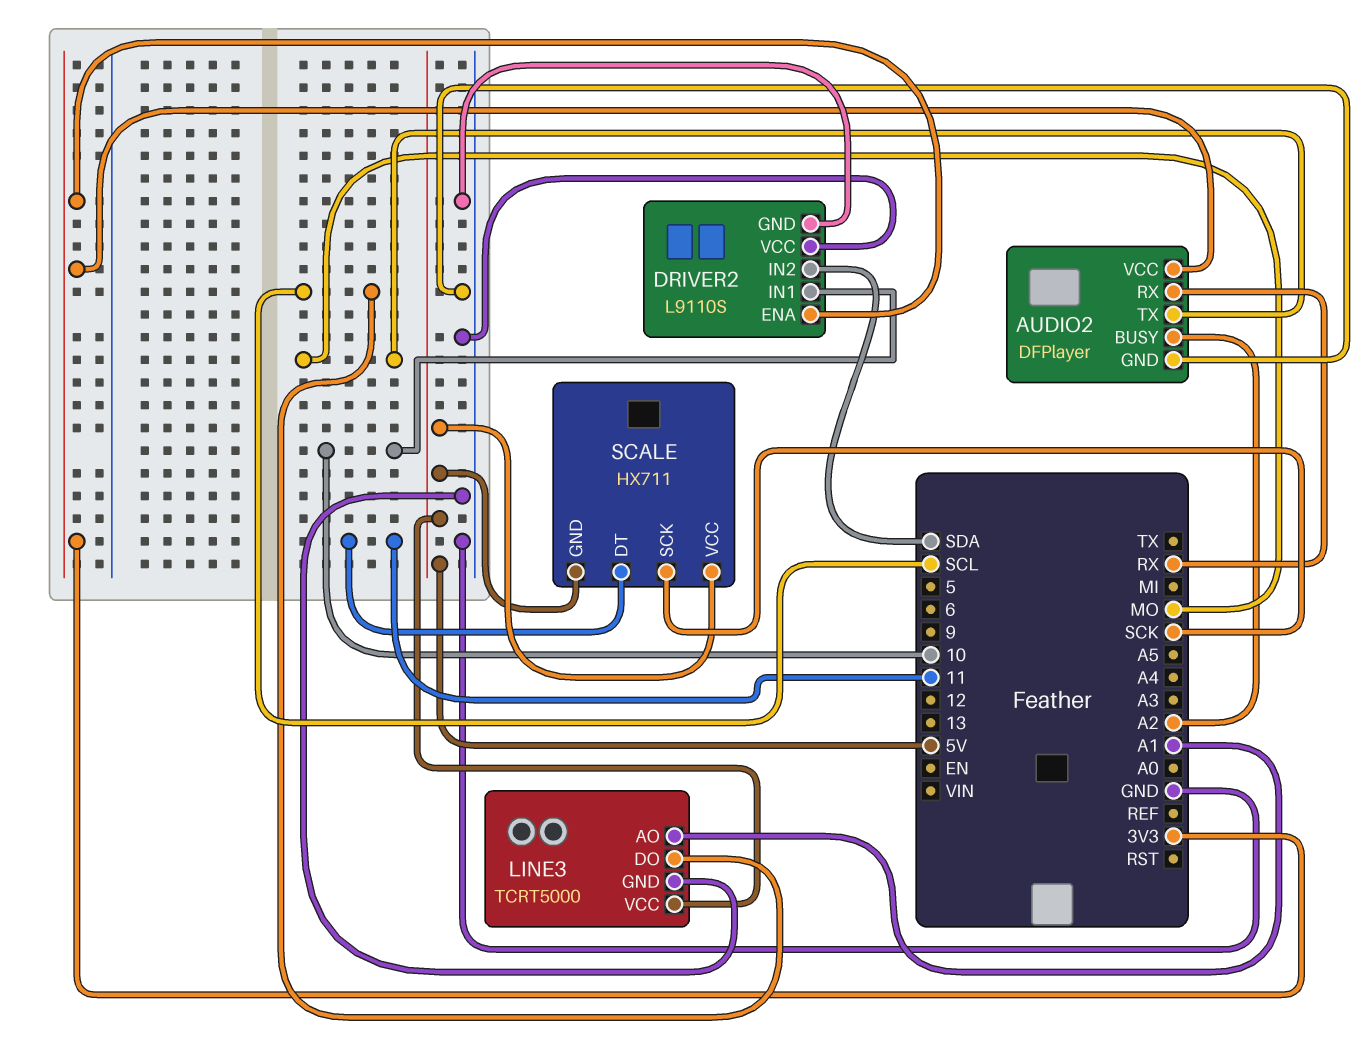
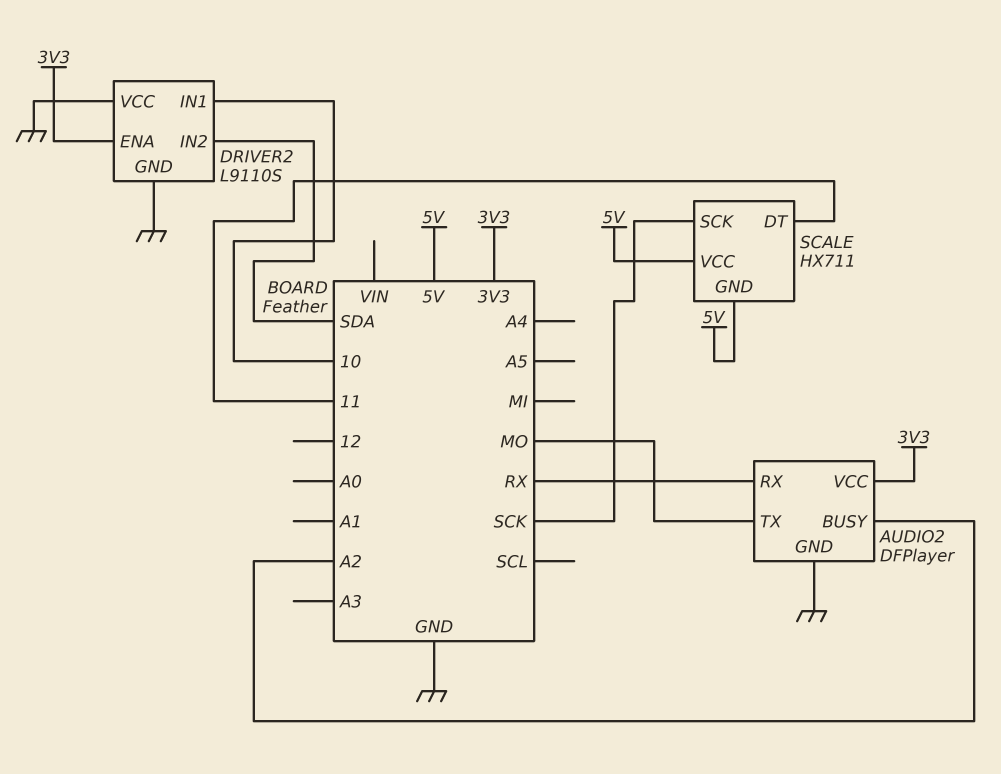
LINE3: TCRT5000 -> none
LINE3 pin AO: A1 -> none
LINE3 pin DO: SCL -> none
LINE3 pin GND: GND -> none
LINE3 pin VCC: 5V -> none

